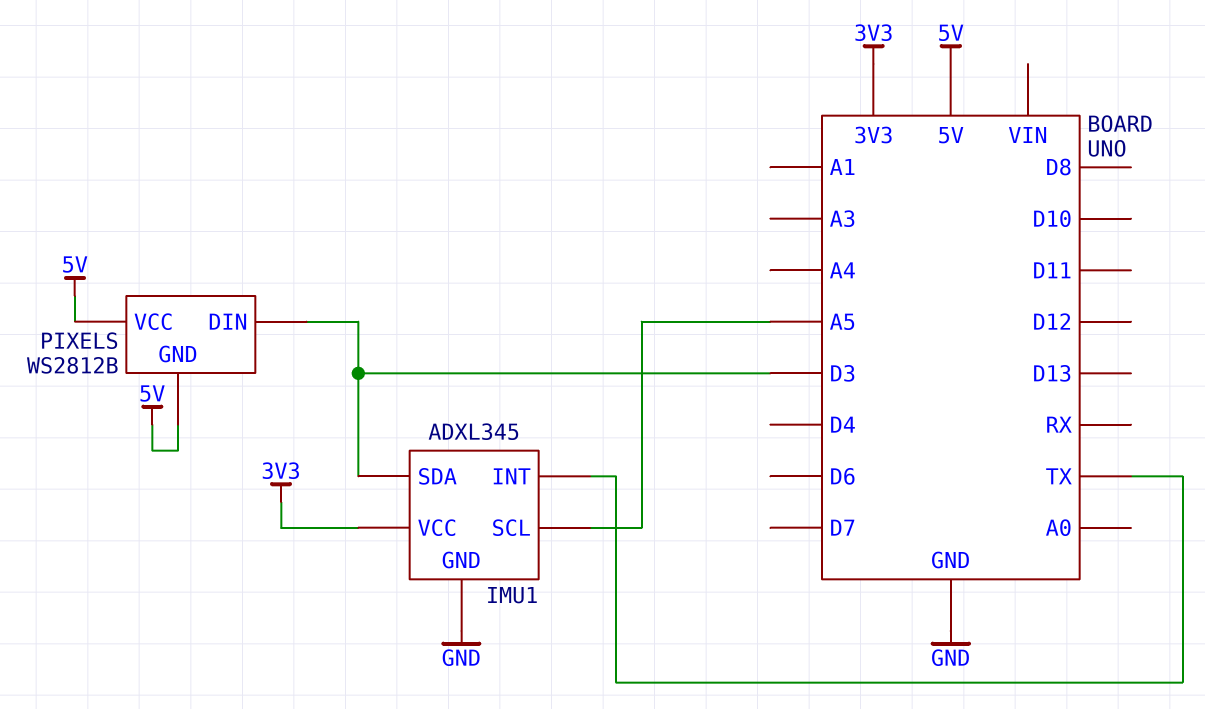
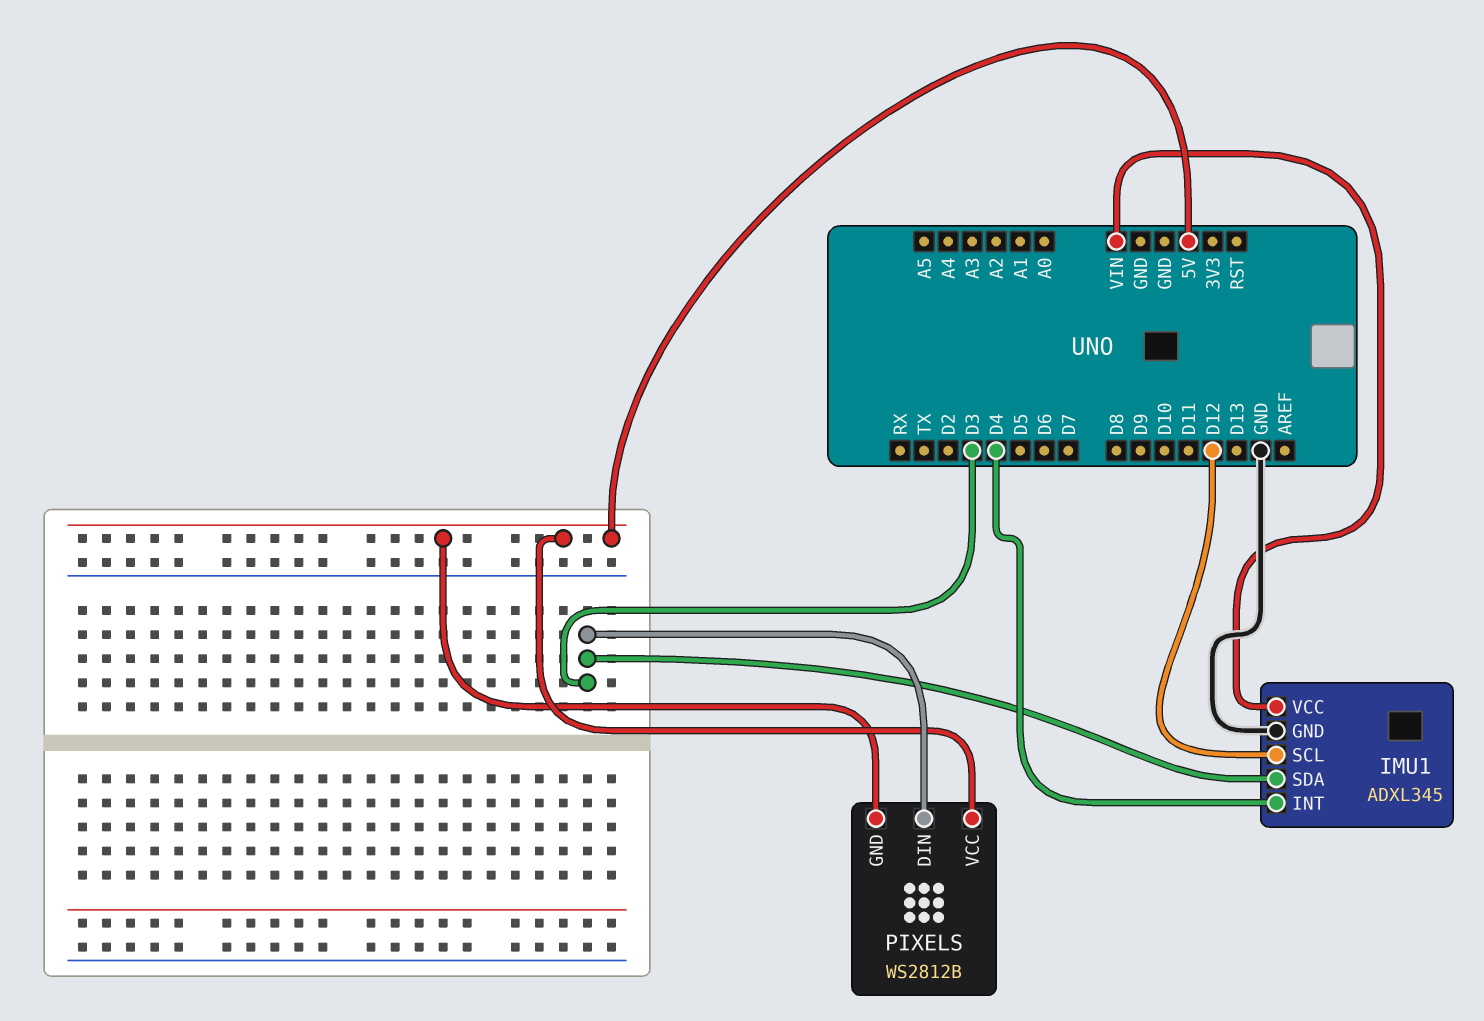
IMU1 pin INT: TX -> D4
IMU1 pin SCL: A5 -> D12
IMU1 pin VCC: 3V3 -> VIN

